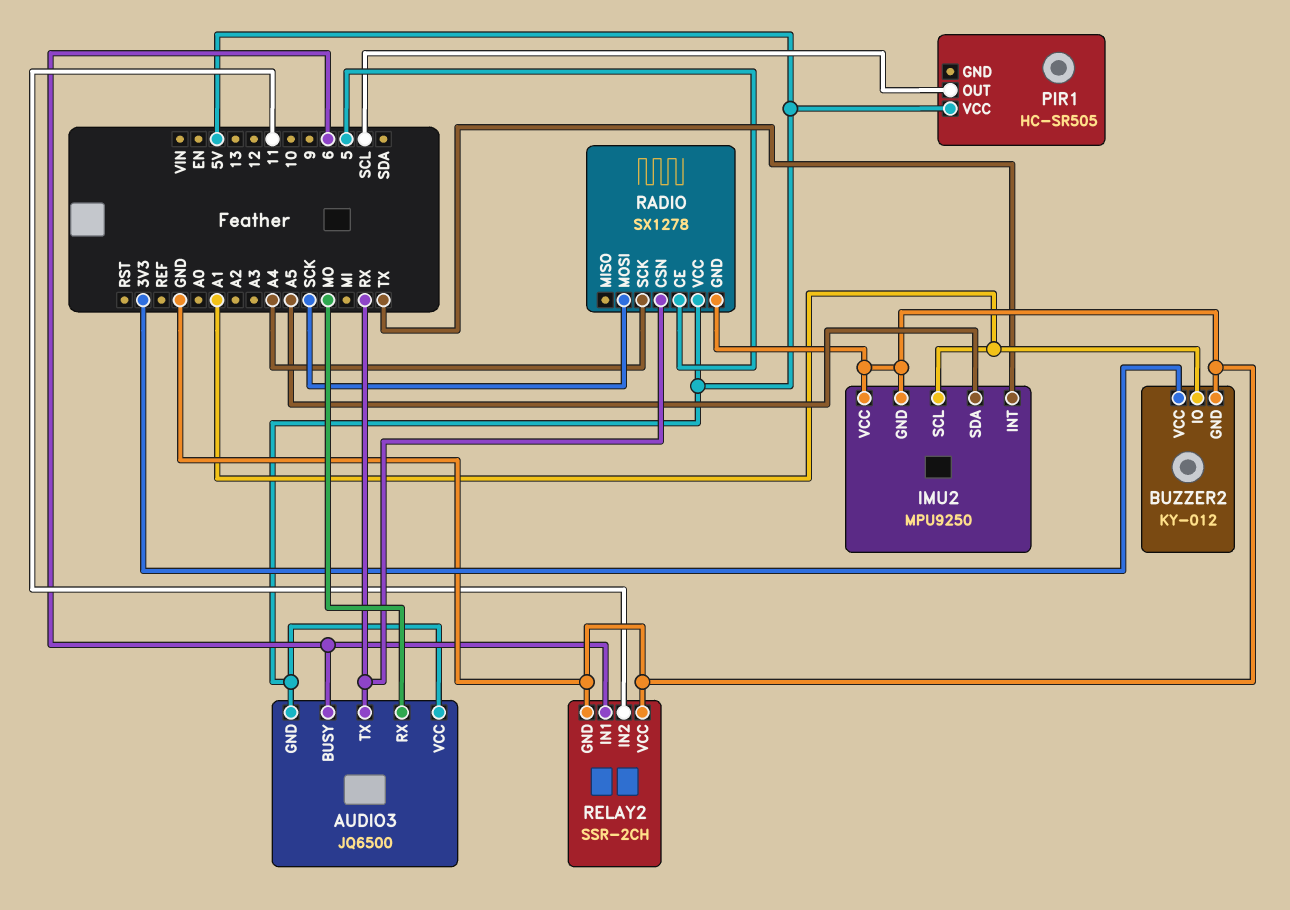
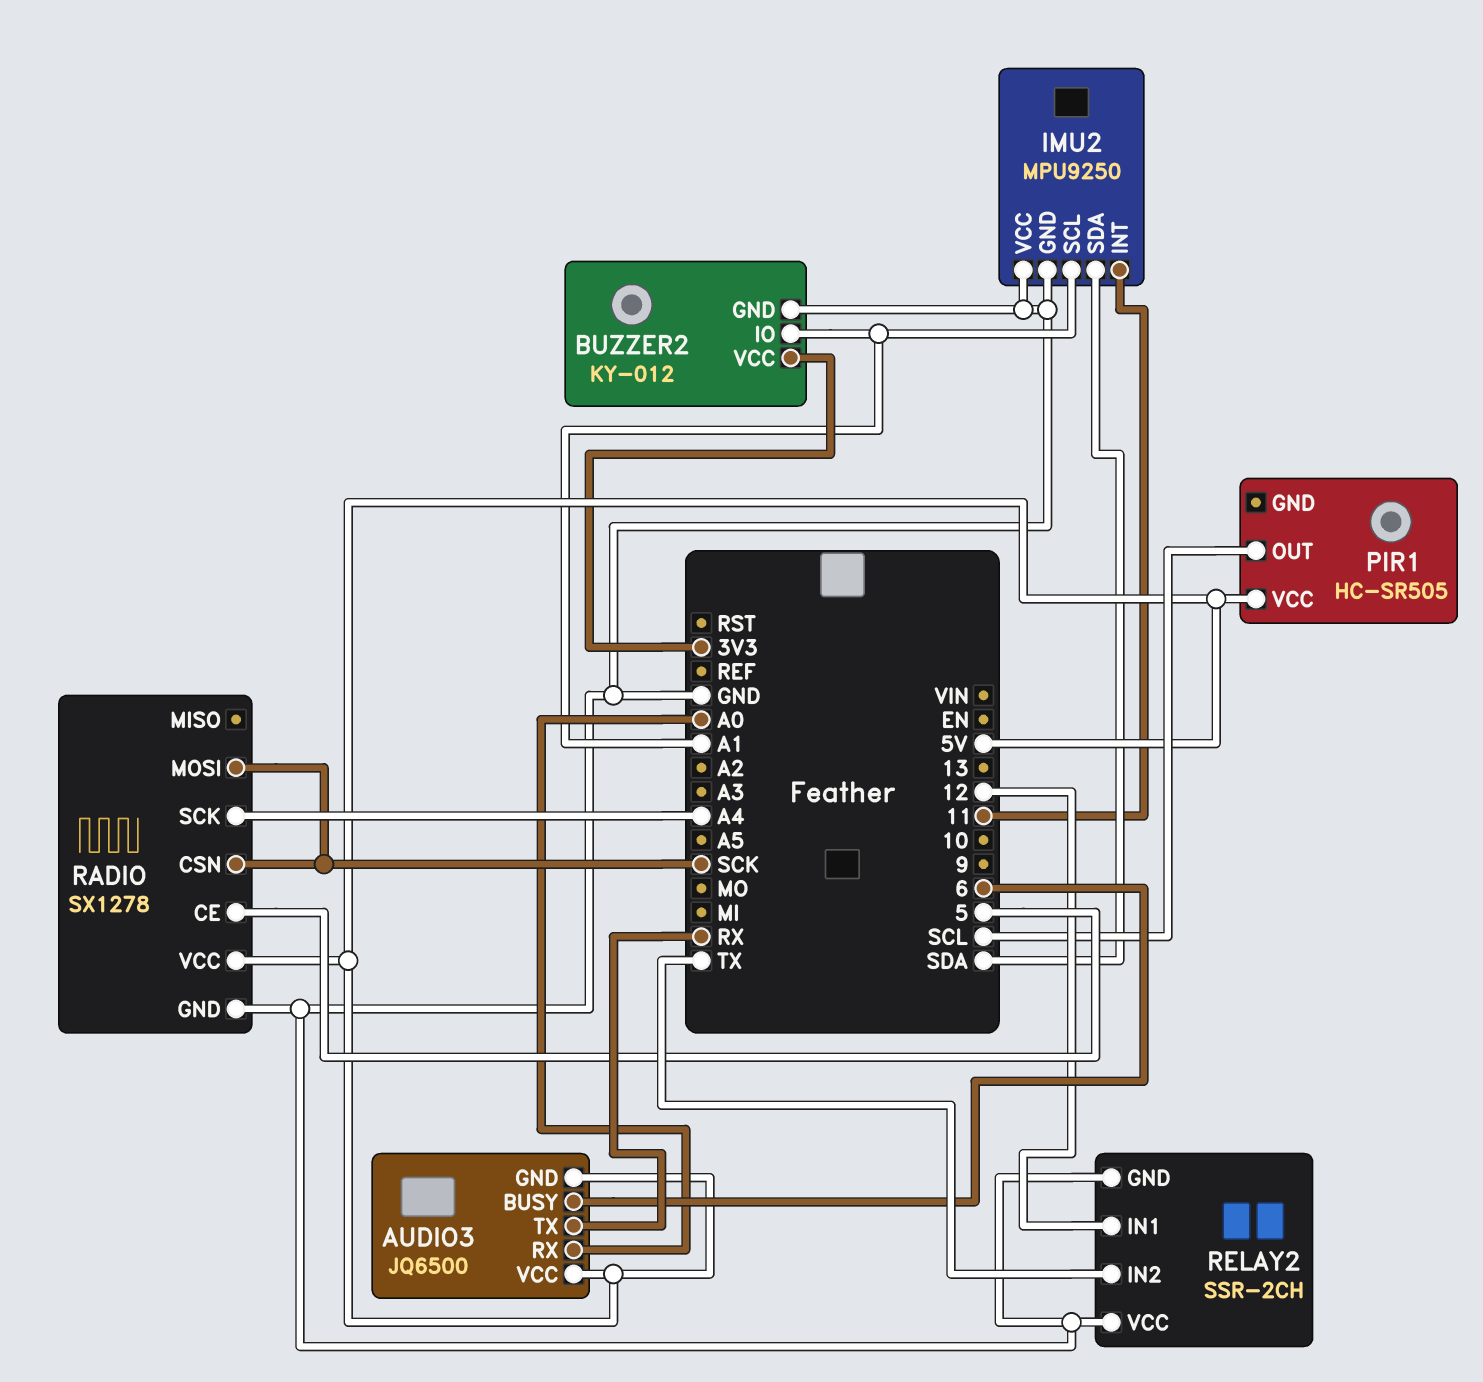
AUDIO3 pin RX: MO -> A0
IMU2 pin INT: TX -> 11
IMU2 pin SDA: A5 -> SDA
RADIO pin CSN: RX -> SCK
RELAY2 pin IN1: 6 -> 12
RELAY2 pin IN2: 11 -> TX

